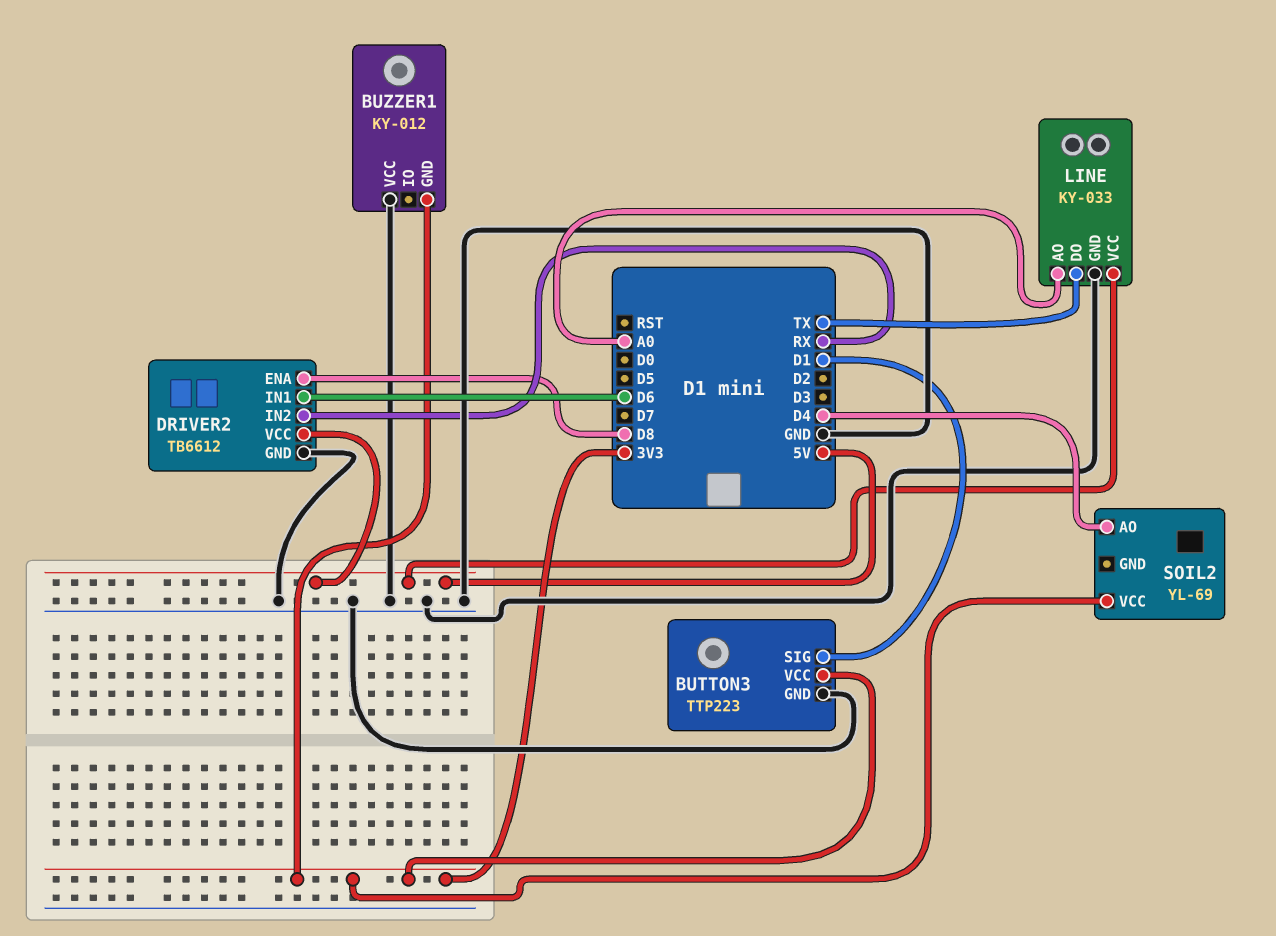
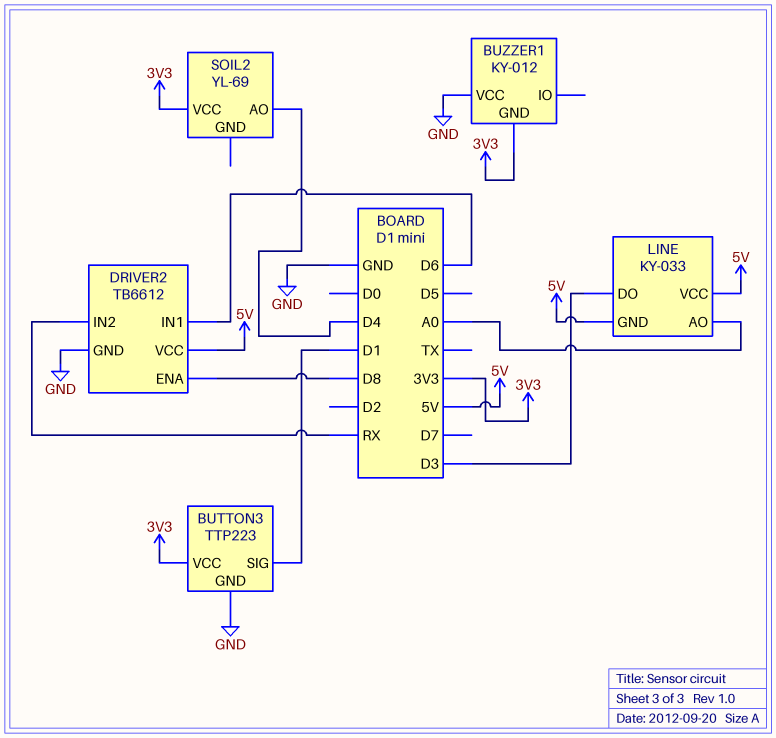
LINE pin DO: TX -> D3
LINE pin GND: GND -> 5V

